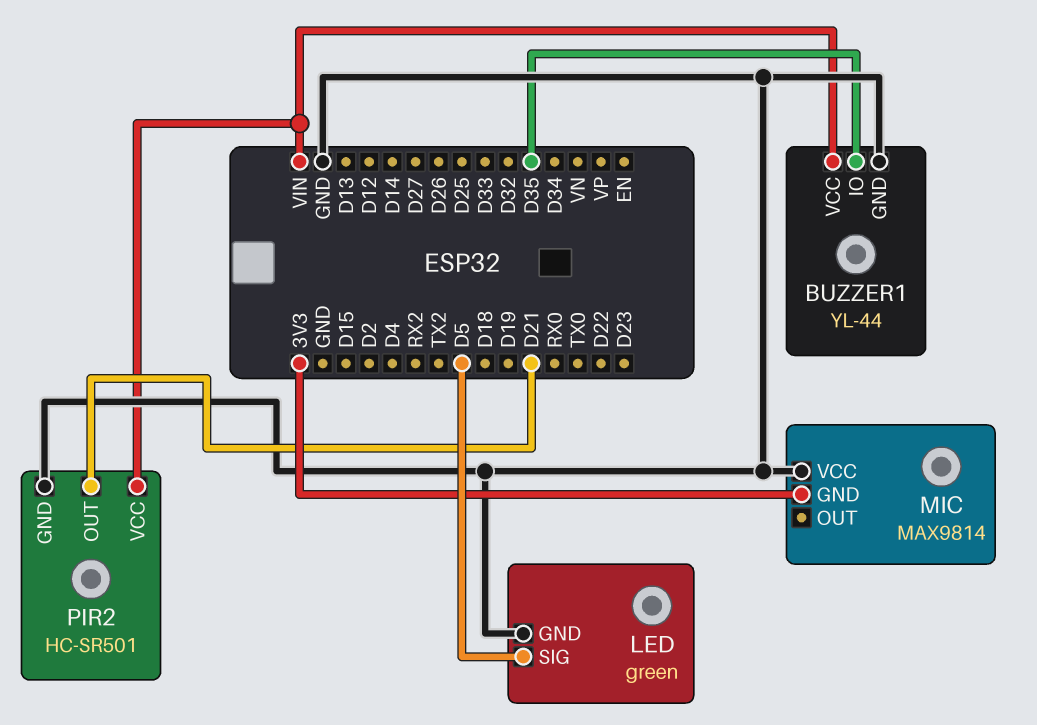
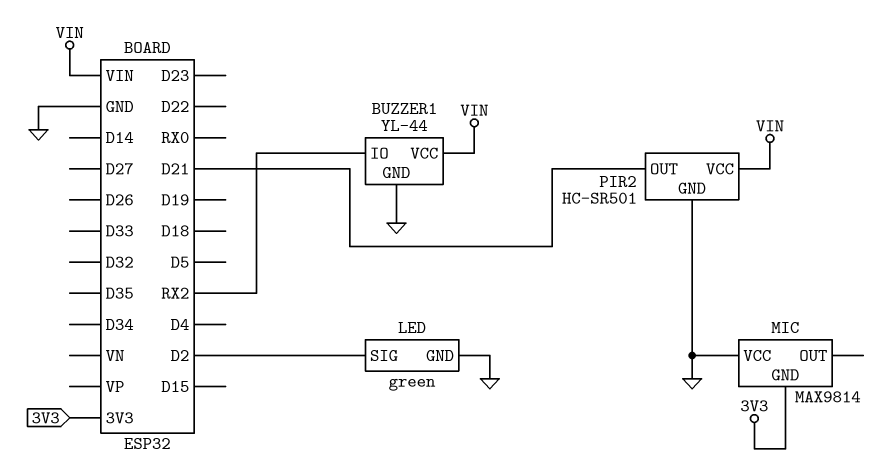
BUZZER1 pin IO: D35 -> RX2
LED pin SIG: D5 -> D2

